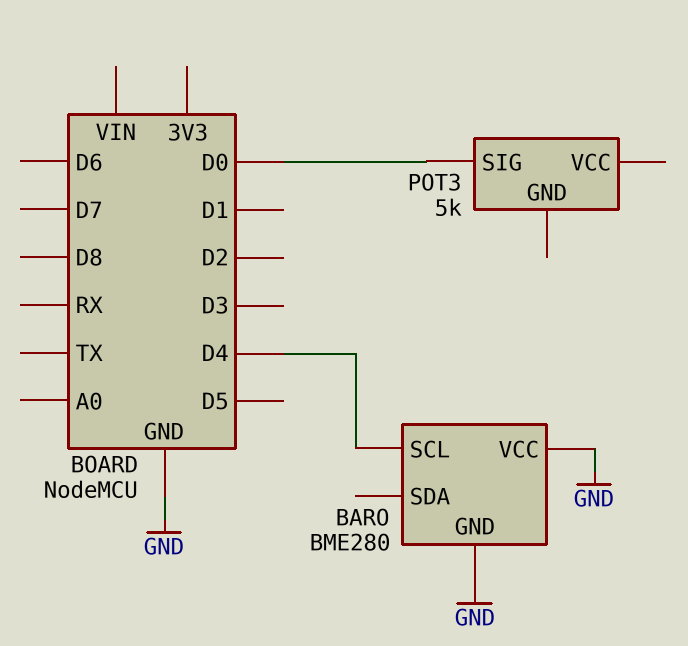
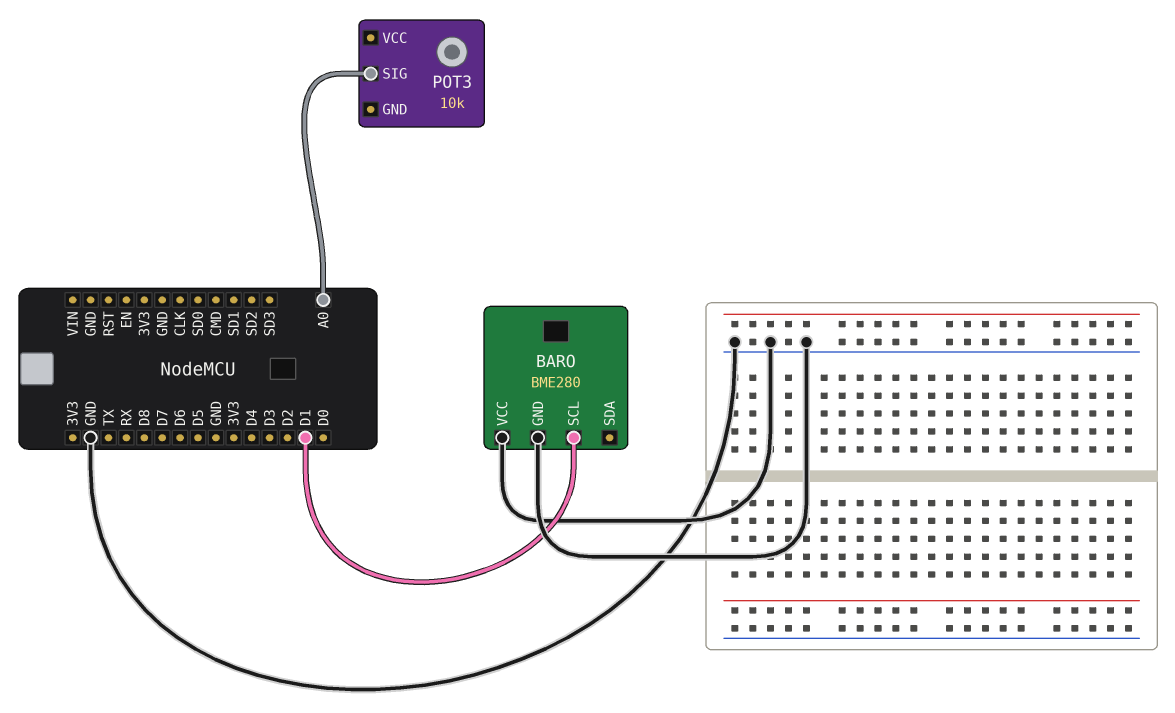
BARO pin SCL: D4 -> D1
POT3: 5k -> 10k
POT3 pin SIG: D0 -> A0

